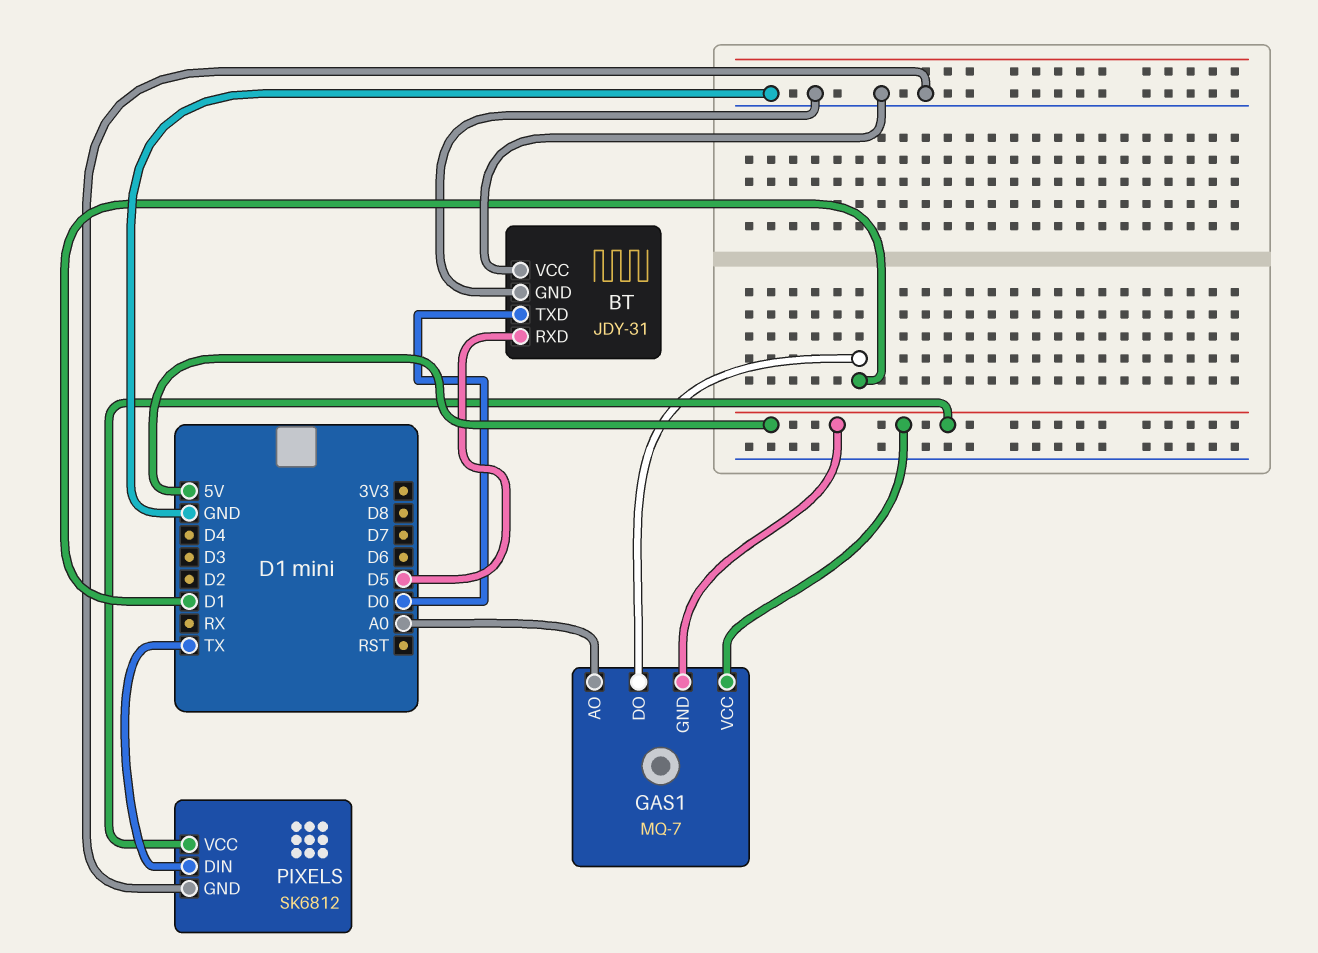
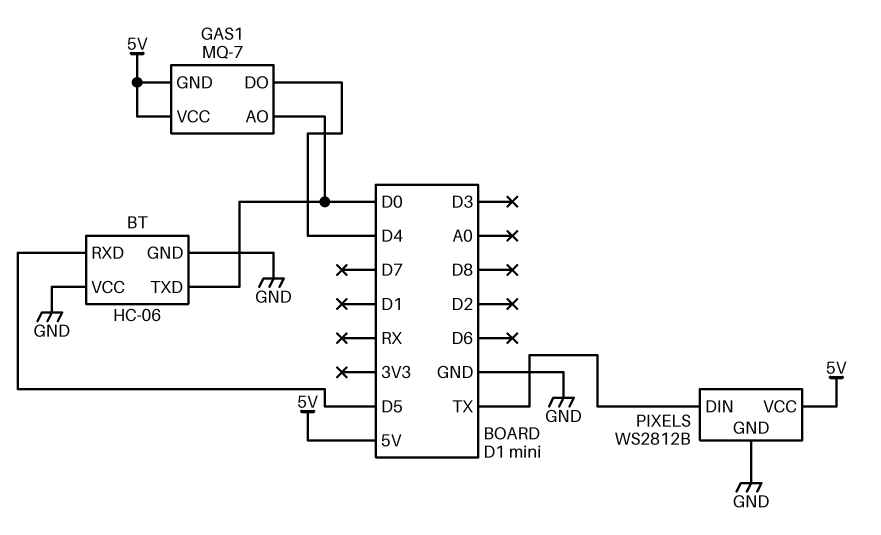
BT: JDY-31 -> HC-06
GAS1 pin AO: A0 -> D0
GAS1 pin DO: D1 -> D4
PIXELS: SK6812 -> WS2812B

